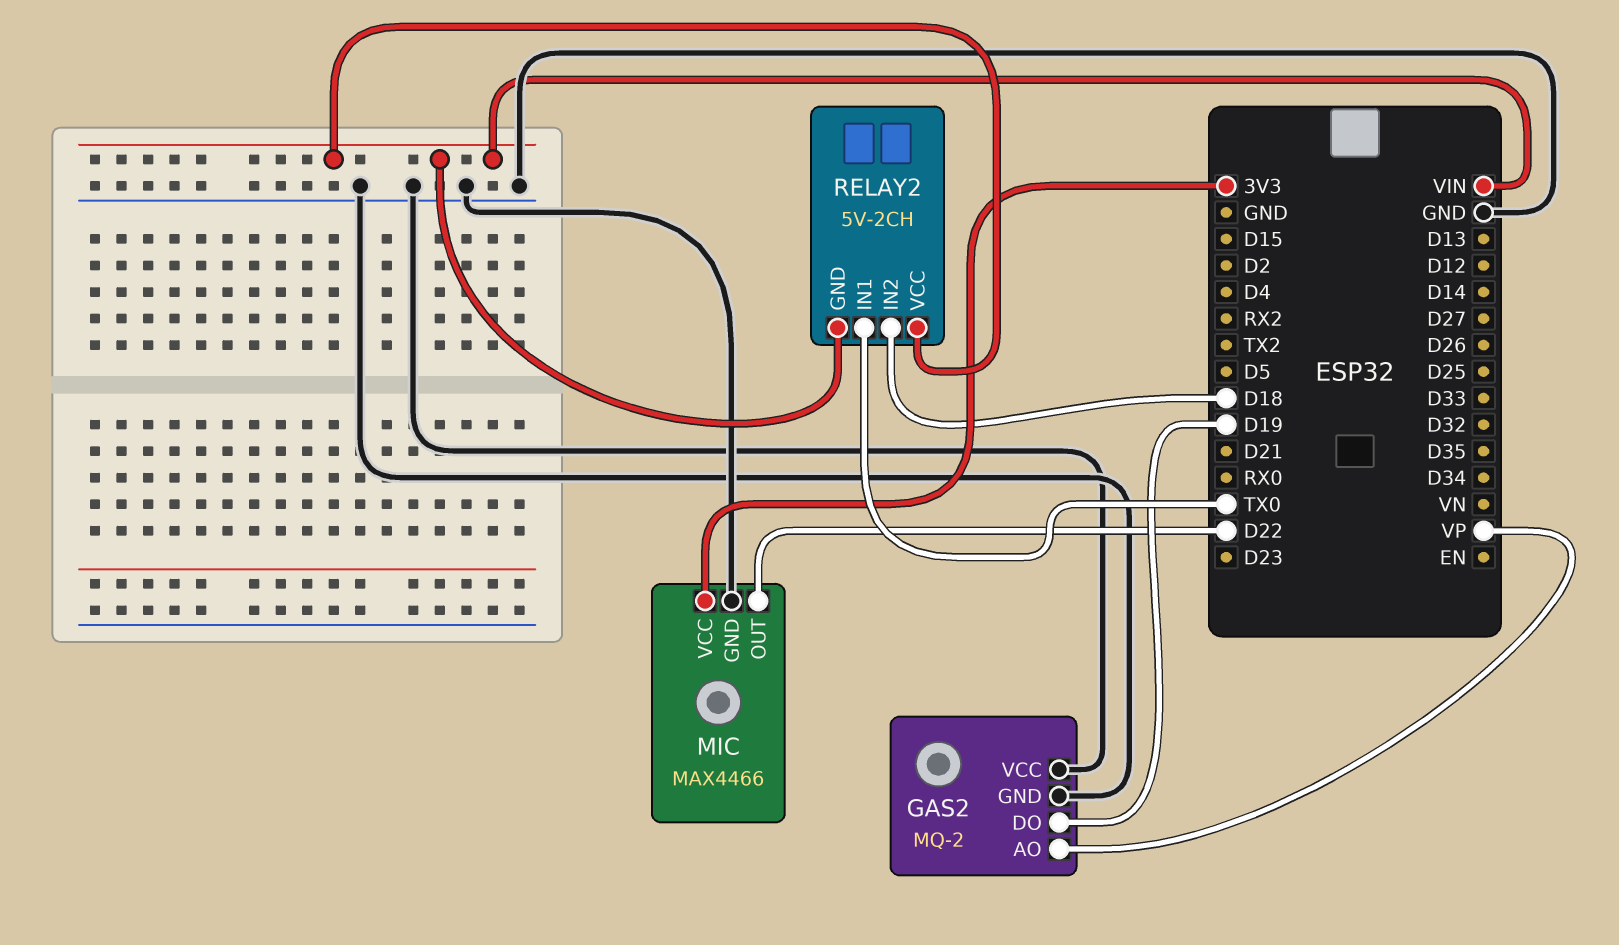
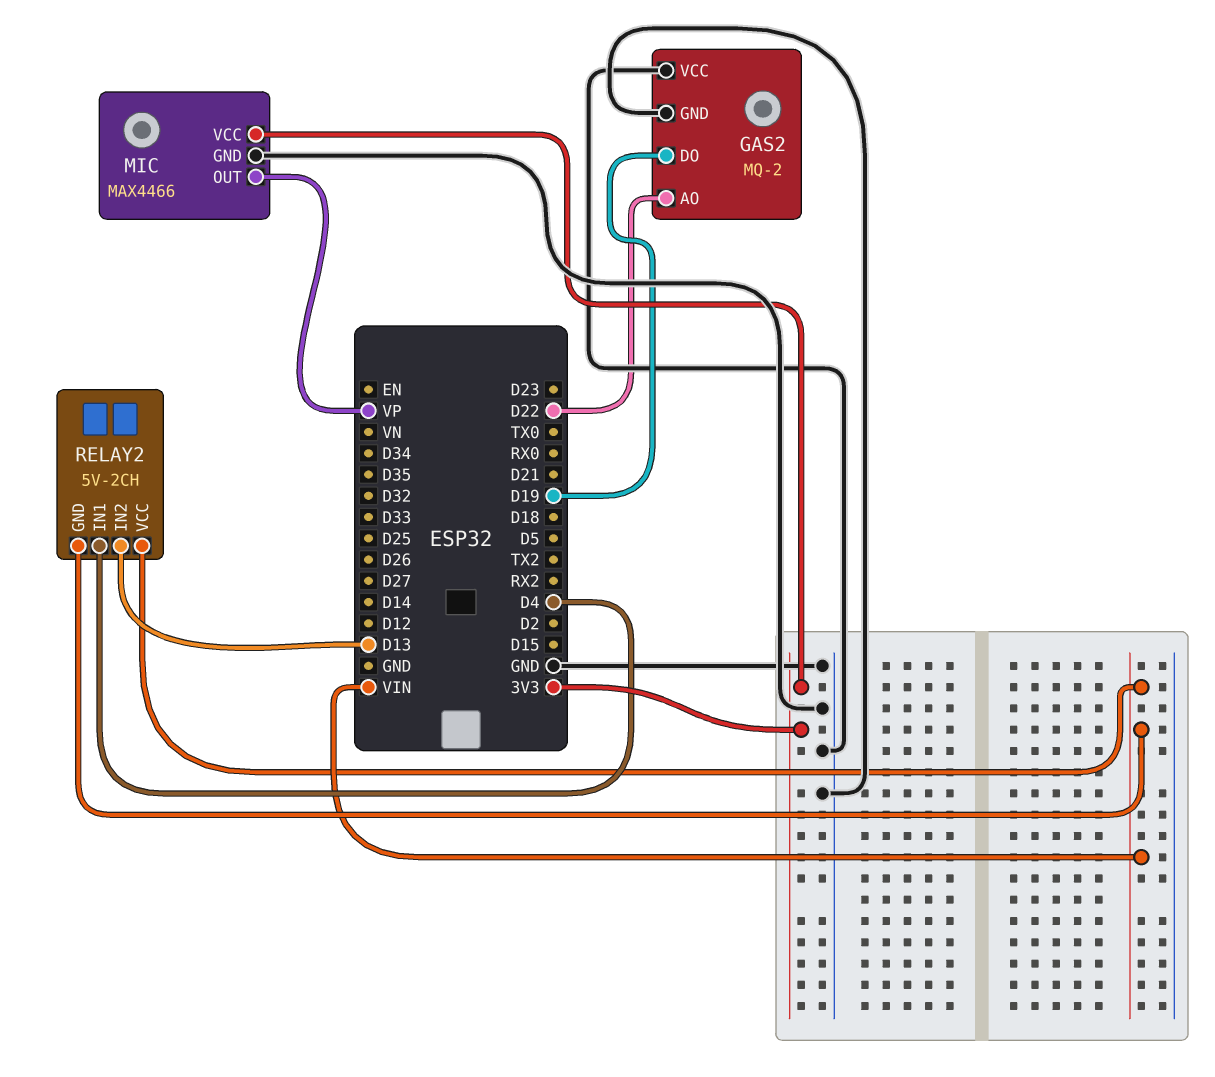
GAS2 pin AO: VP -> D22
MIC pin OUT: D22 -> VP
RELAY2 pin IN1: TX0 -> D4
RELAY2 pin IN2: D18 -> D13

